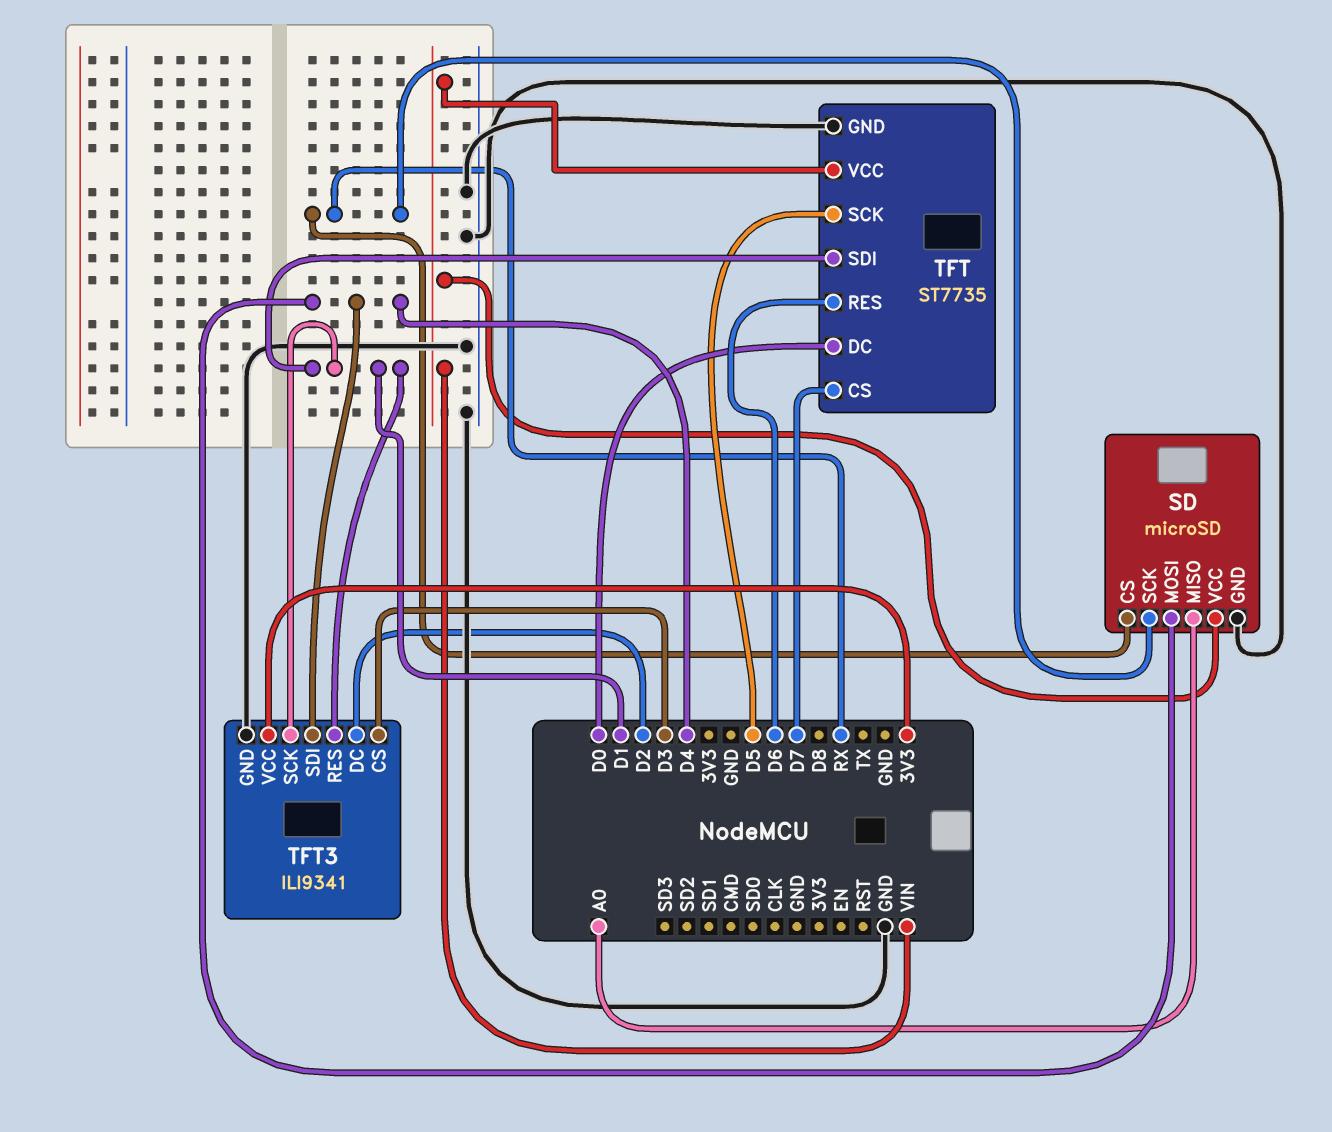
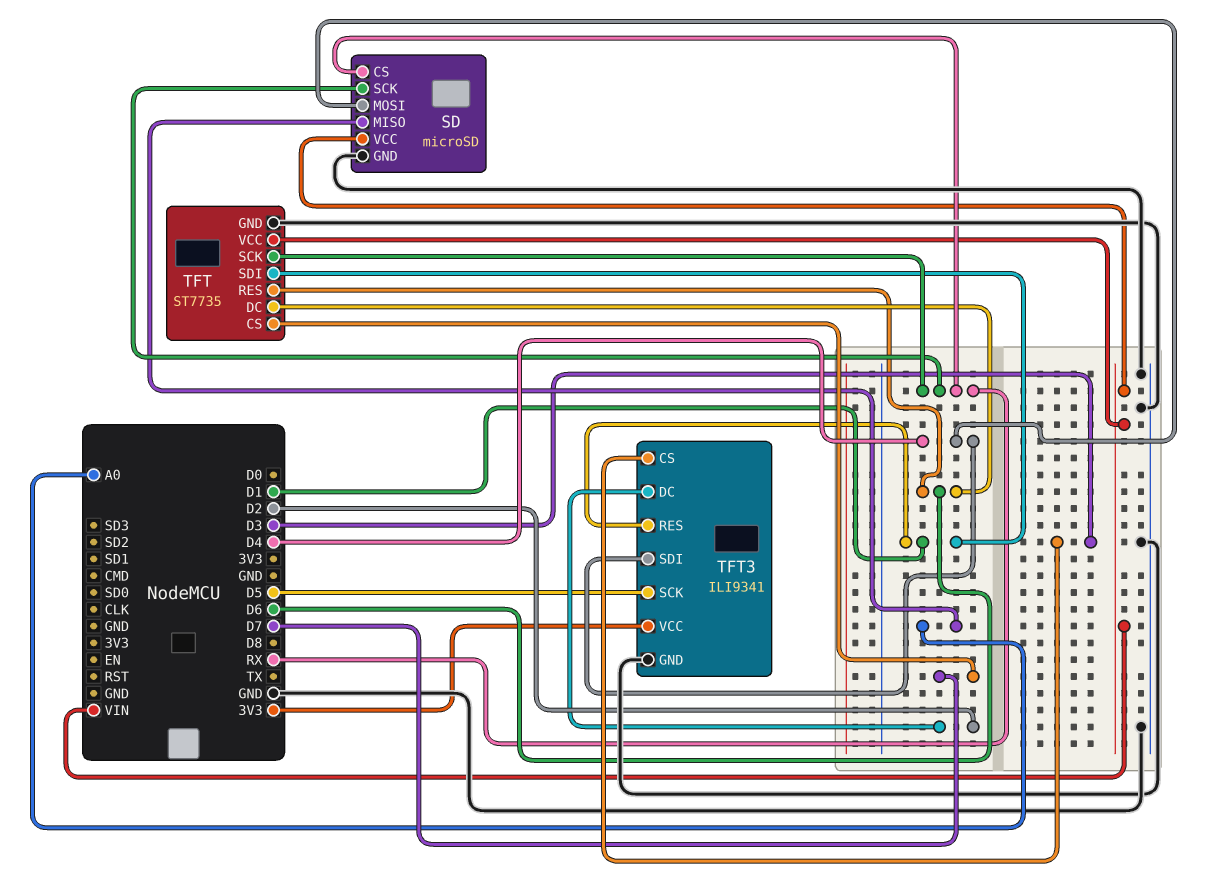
TFT pin DC: D0 -> D6
TFT pin SCK: D5 -> RX
TFT3 pin SCK: D1 -> D5

